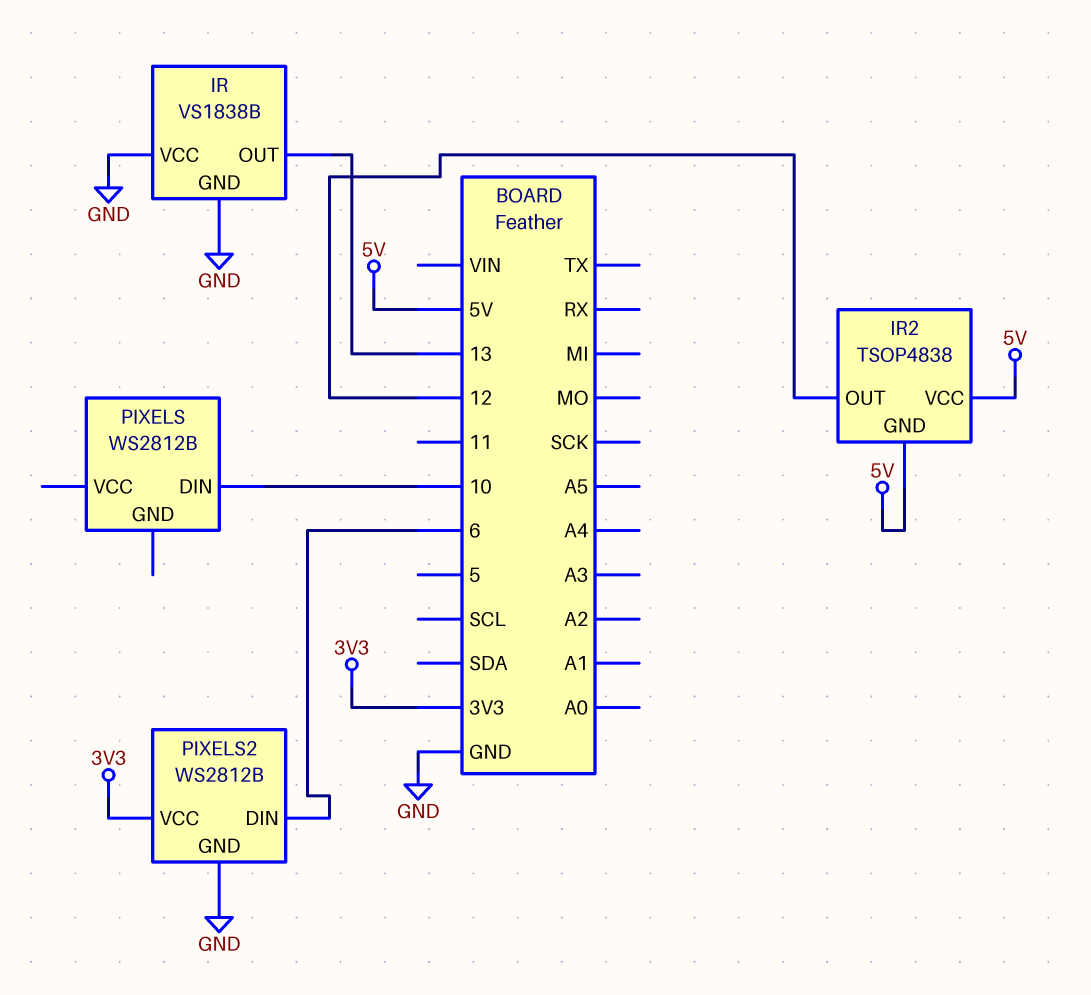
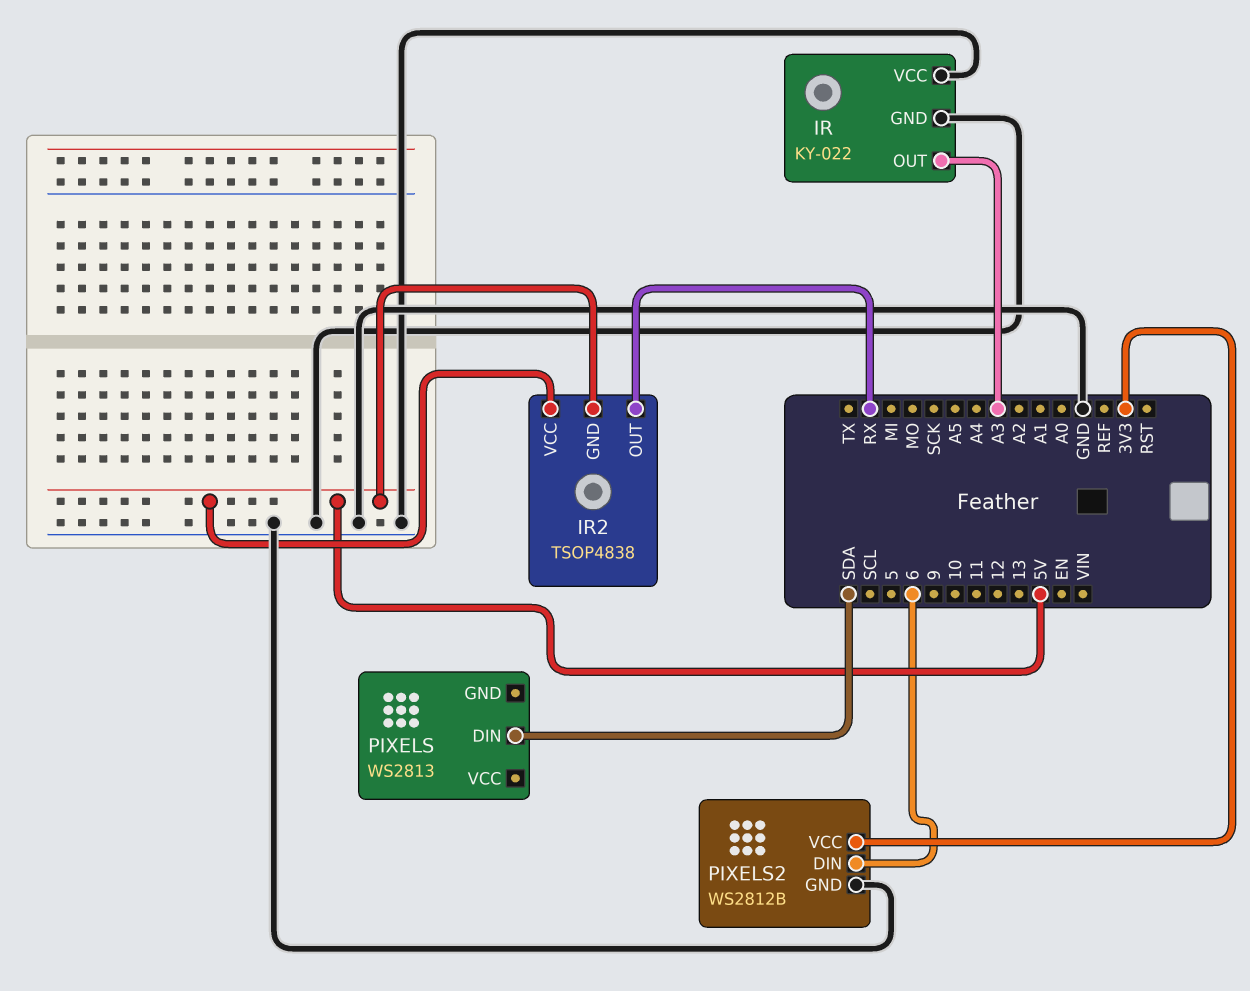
IR: VS1838B -> KY-022
IR pin OUT: 13 -> A3
IR2 pin OUT: 12 -> RX
PIXELS: WS2812B -> WS2813
PIXELS pin DIN: 10 -> SDA

